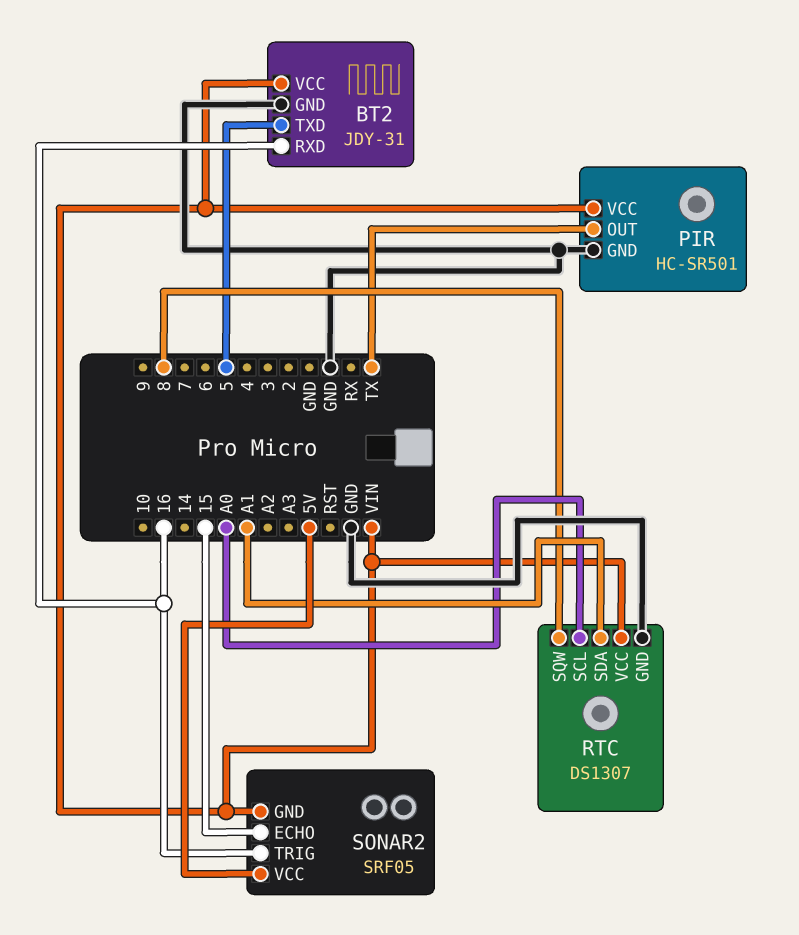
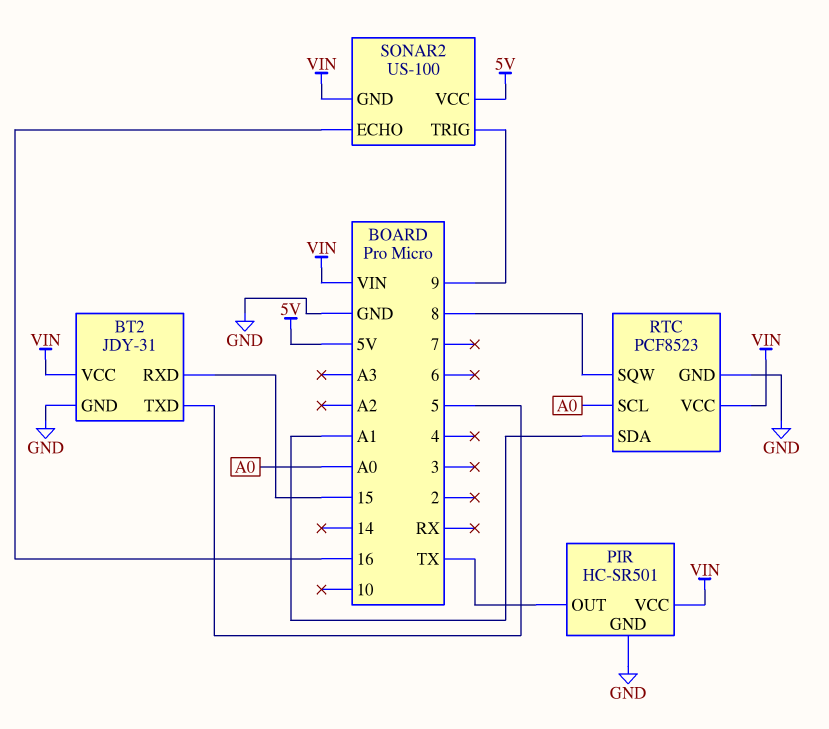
BT2 pin RXD: 16 -> 15
RTC: DS1307 -> PCF8523
SONAR2: SRF05 -> US-100
SONAR2 pin ECHO: 15 -> 16
SONAR2 pin TRIG: 16 -> 9

